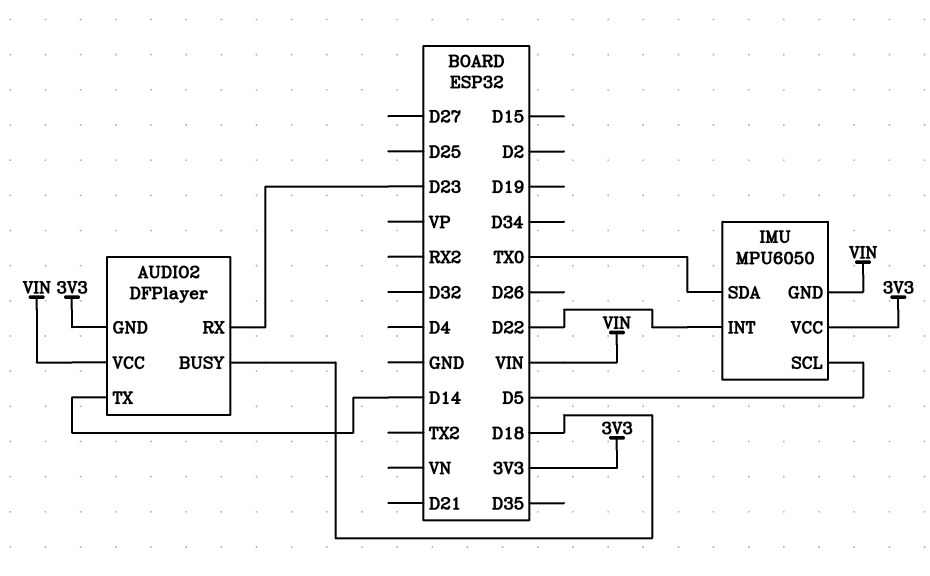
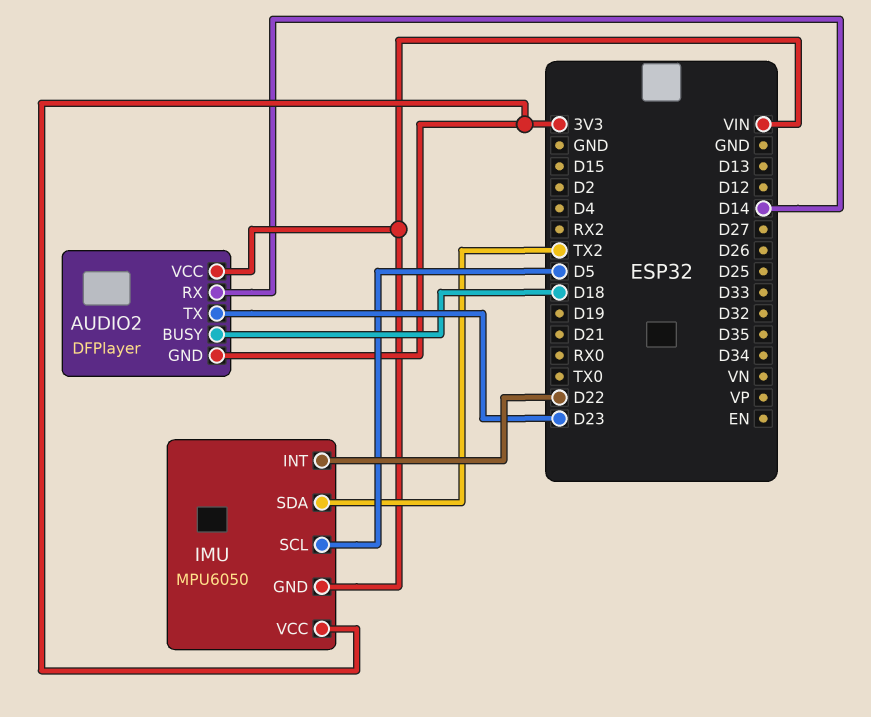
AUDIO2 pin RX: D23 -> D14
AUDIO2 pin TX: D14 -> D23
IMU pin SDA: TX0 -> TX2

